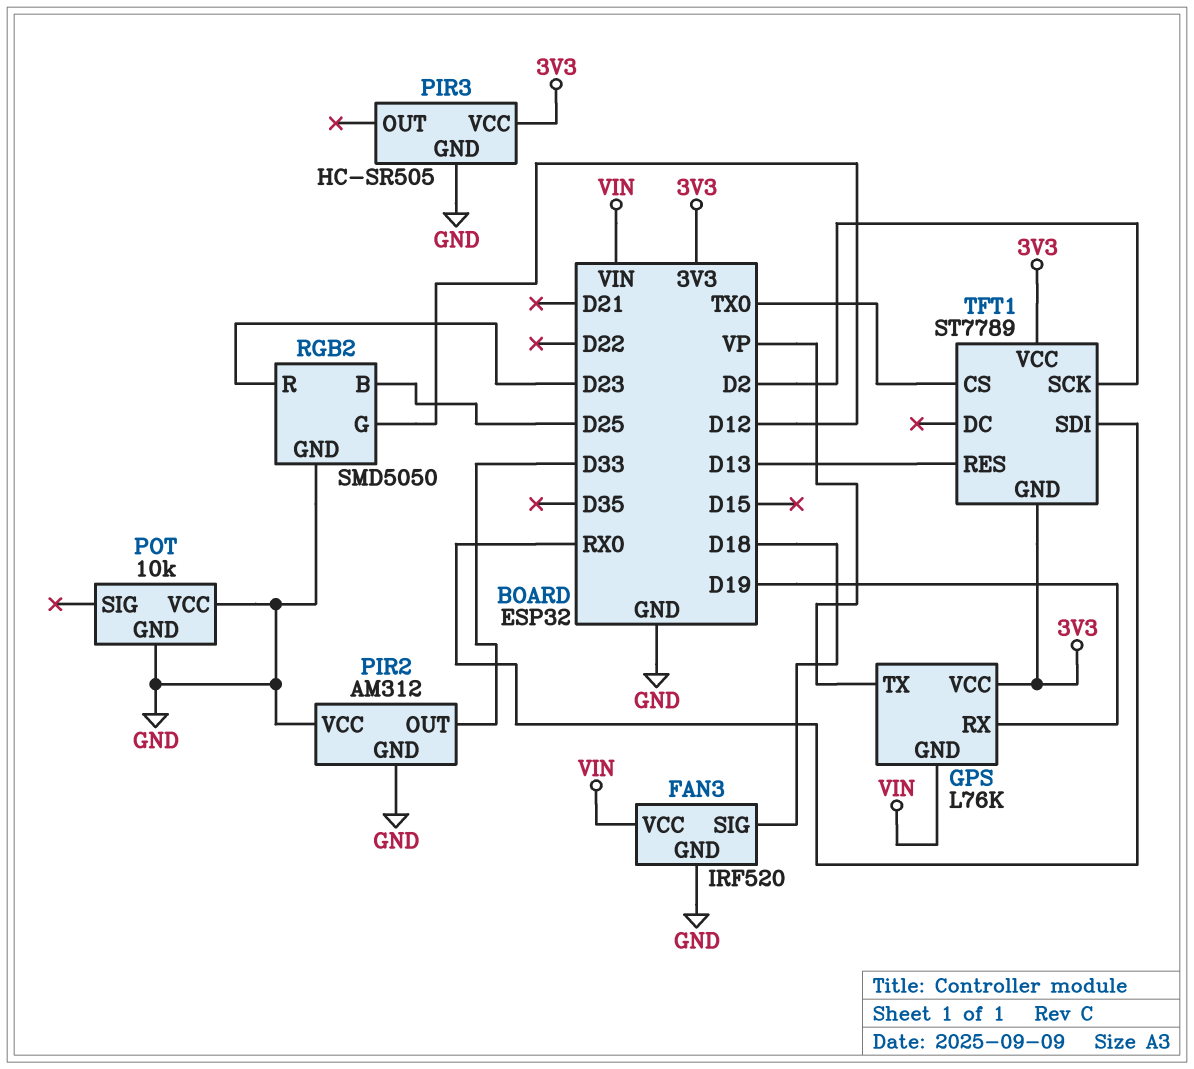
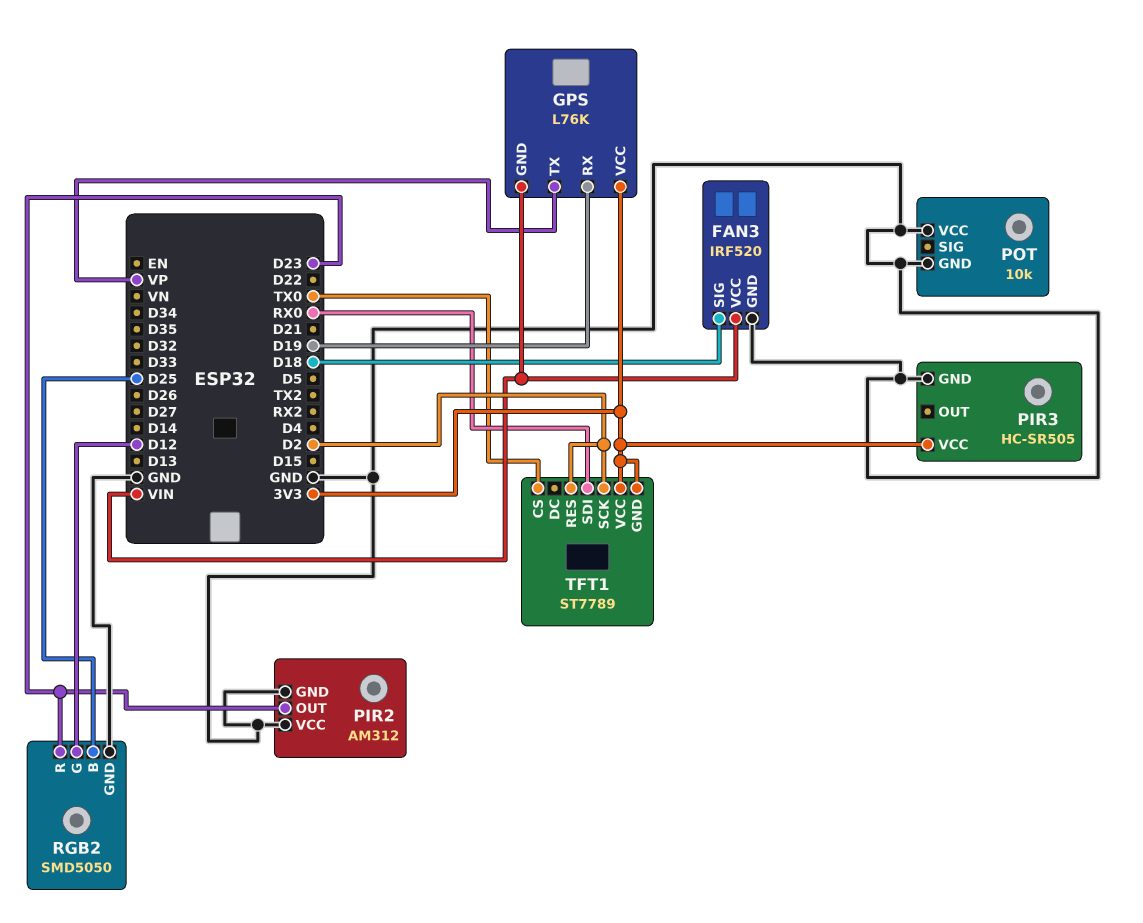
PIR2 pin OUT: D33 -> D23
TFT1 pin RES: D13 -> D2

